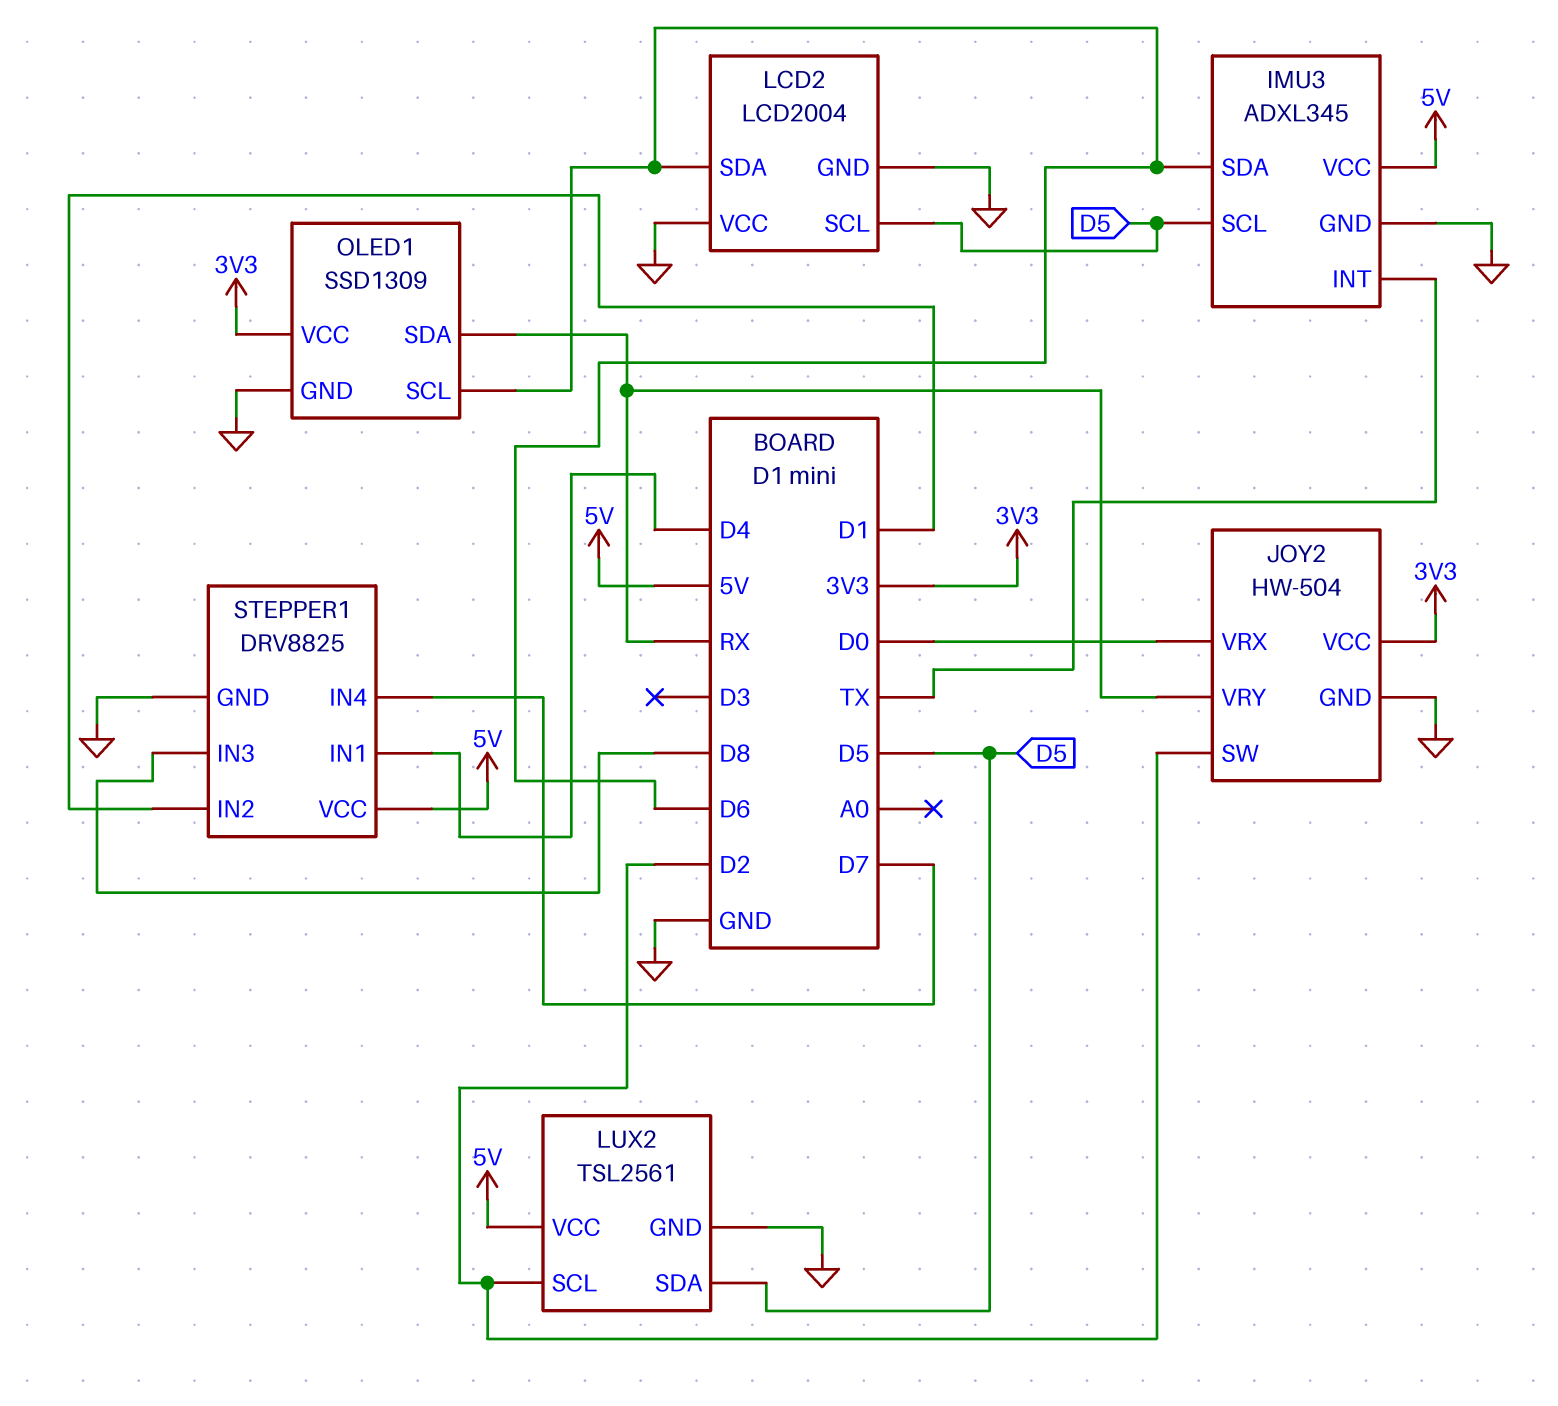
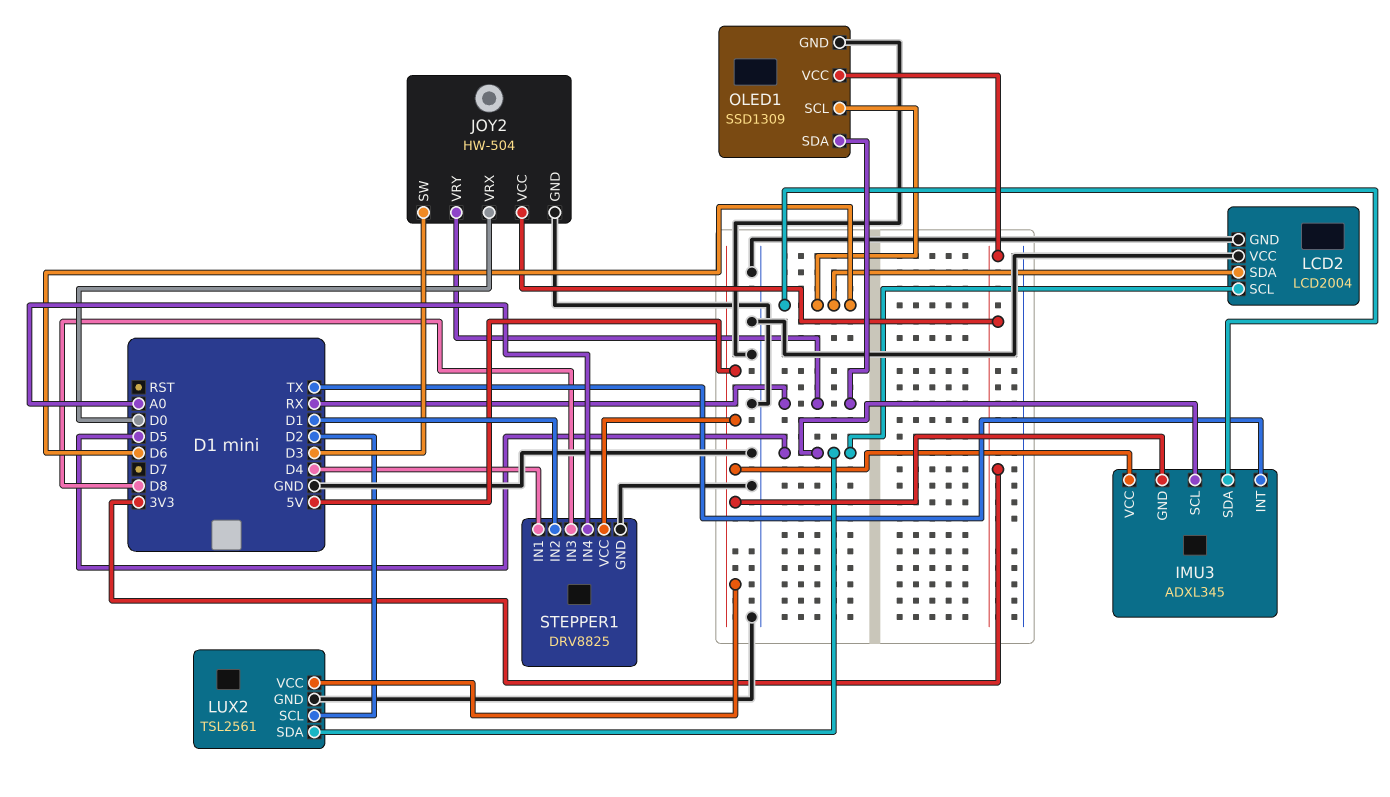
IMU3 pin GND: GND -> 5V
JOY2 pin SW: D2 -> D3
STEPPER1 pin IN4: D7 -> A0

